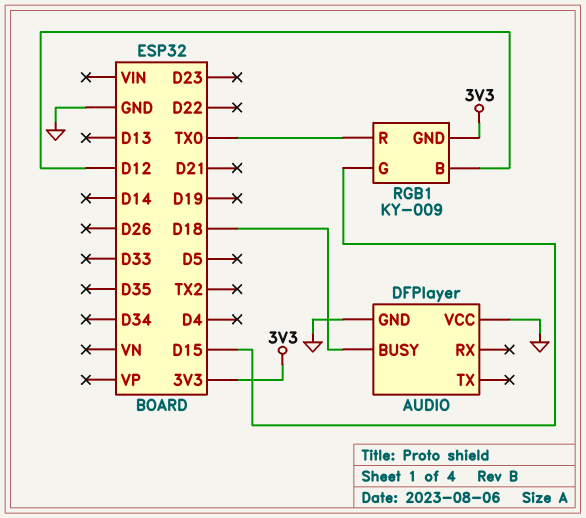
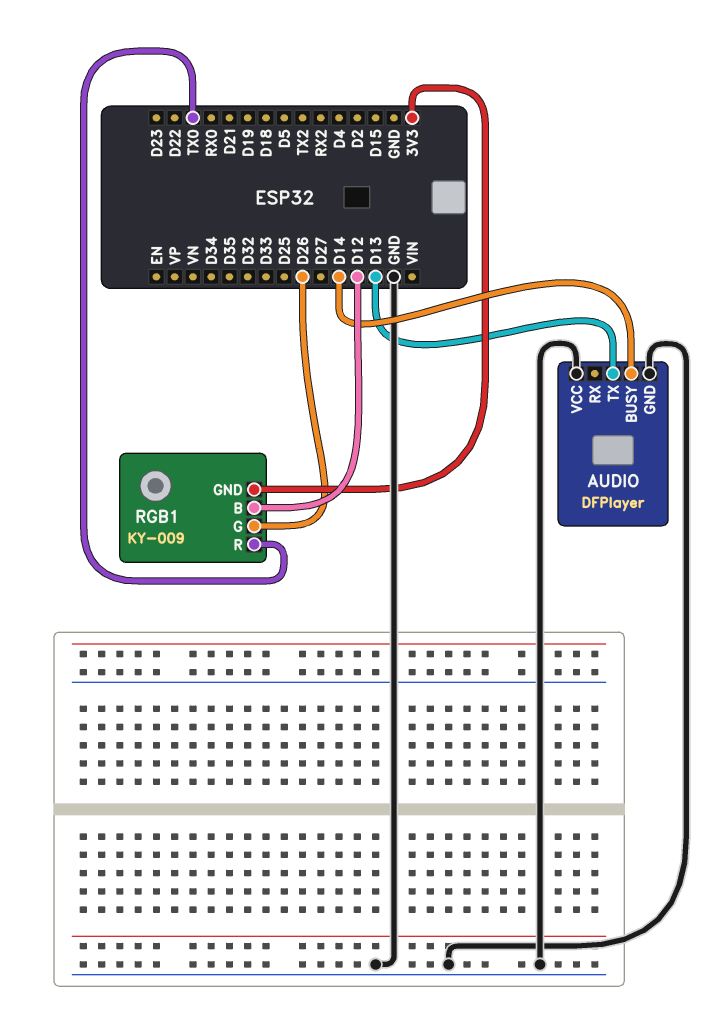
AUDIO pin BUSY: D18 -> D14
AUDIO pin TX: none -> D13
RGB1 pin G: D15 -> D26

